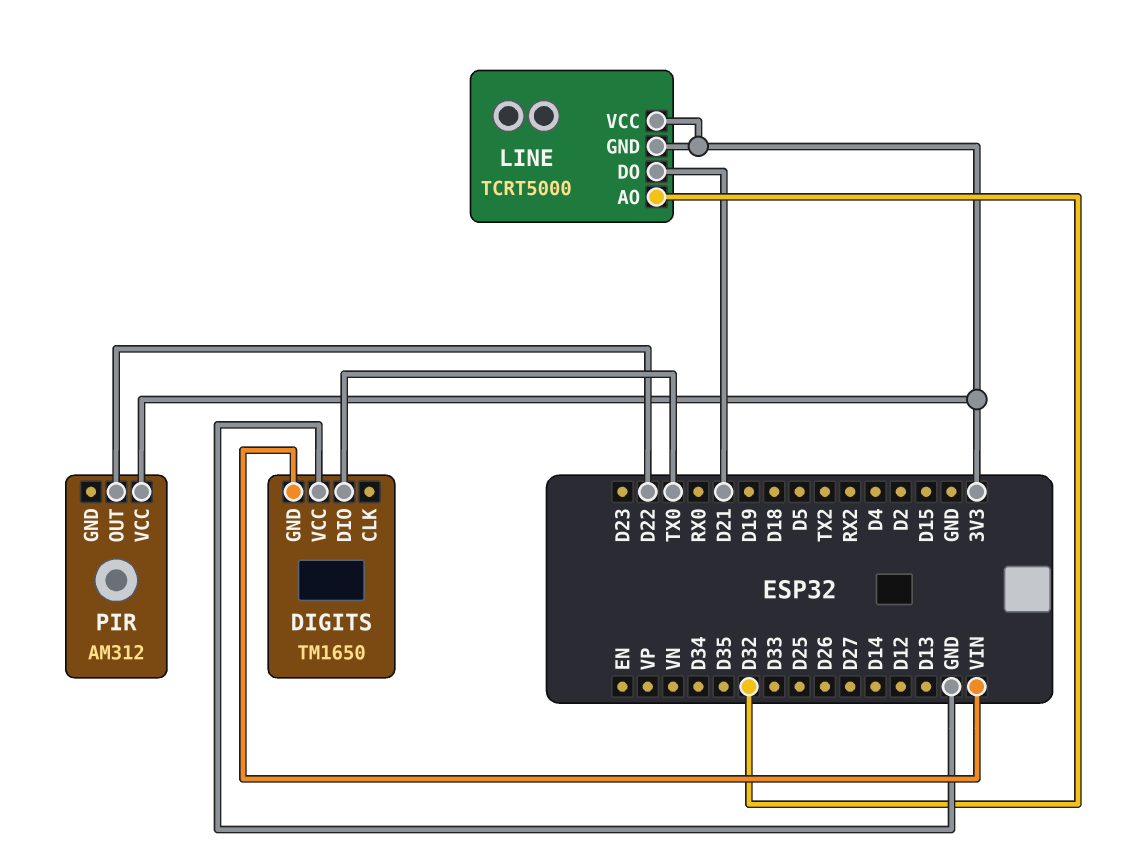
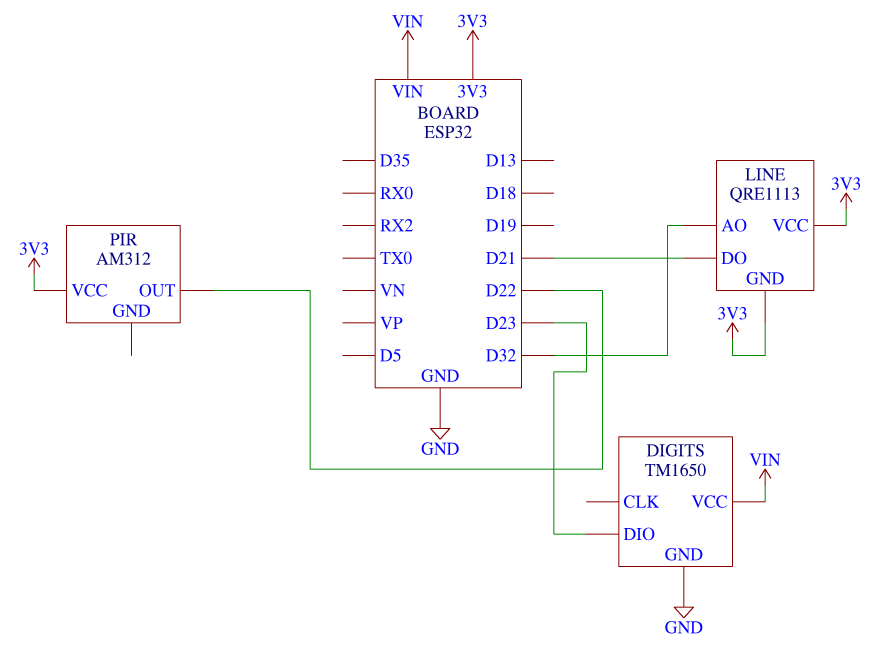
DIGITS pin DIO: TX0 -> D23
DIGITS pin GND: VIN -> GND
DIGITS pin VCC: GND -> VIN
LINE: TCRT5000 -> QRE1113

